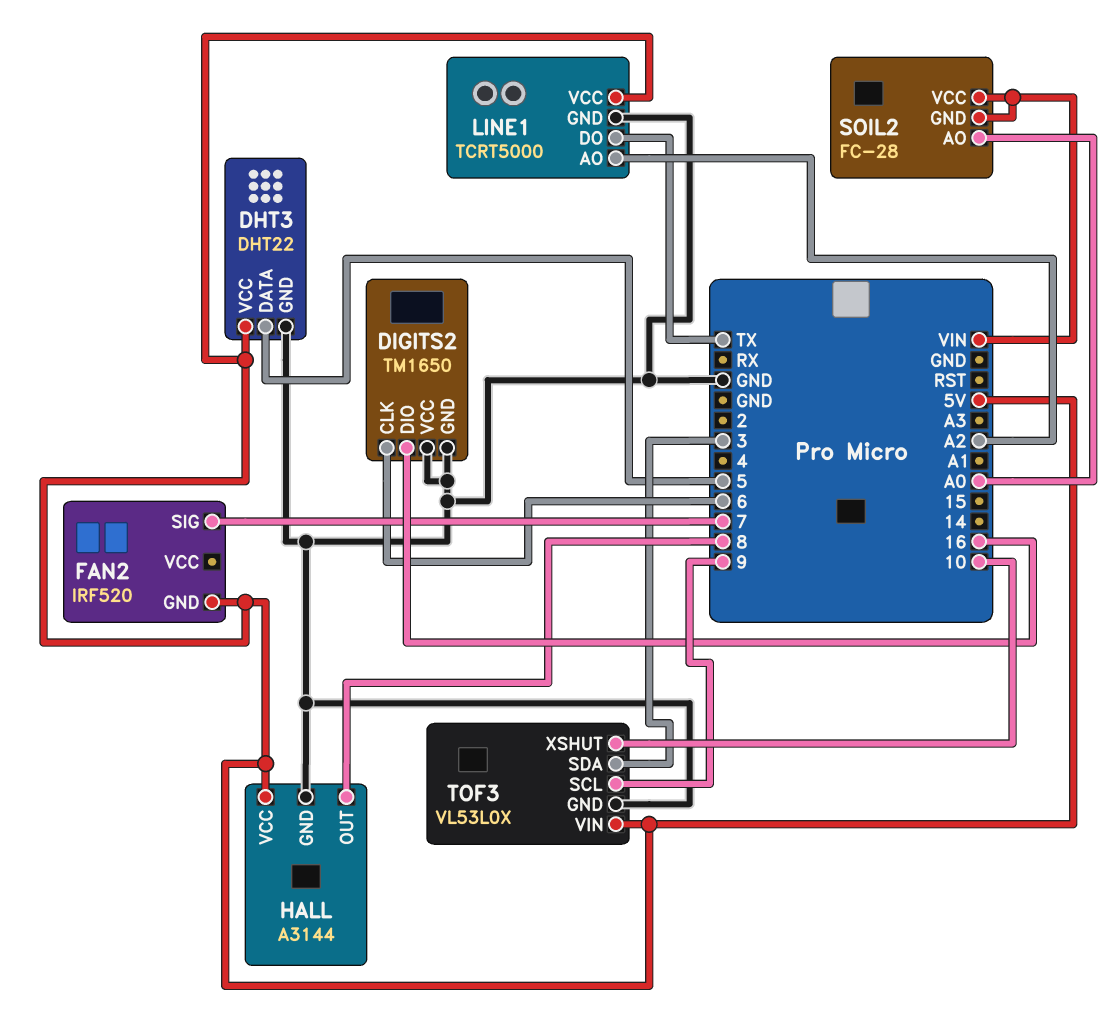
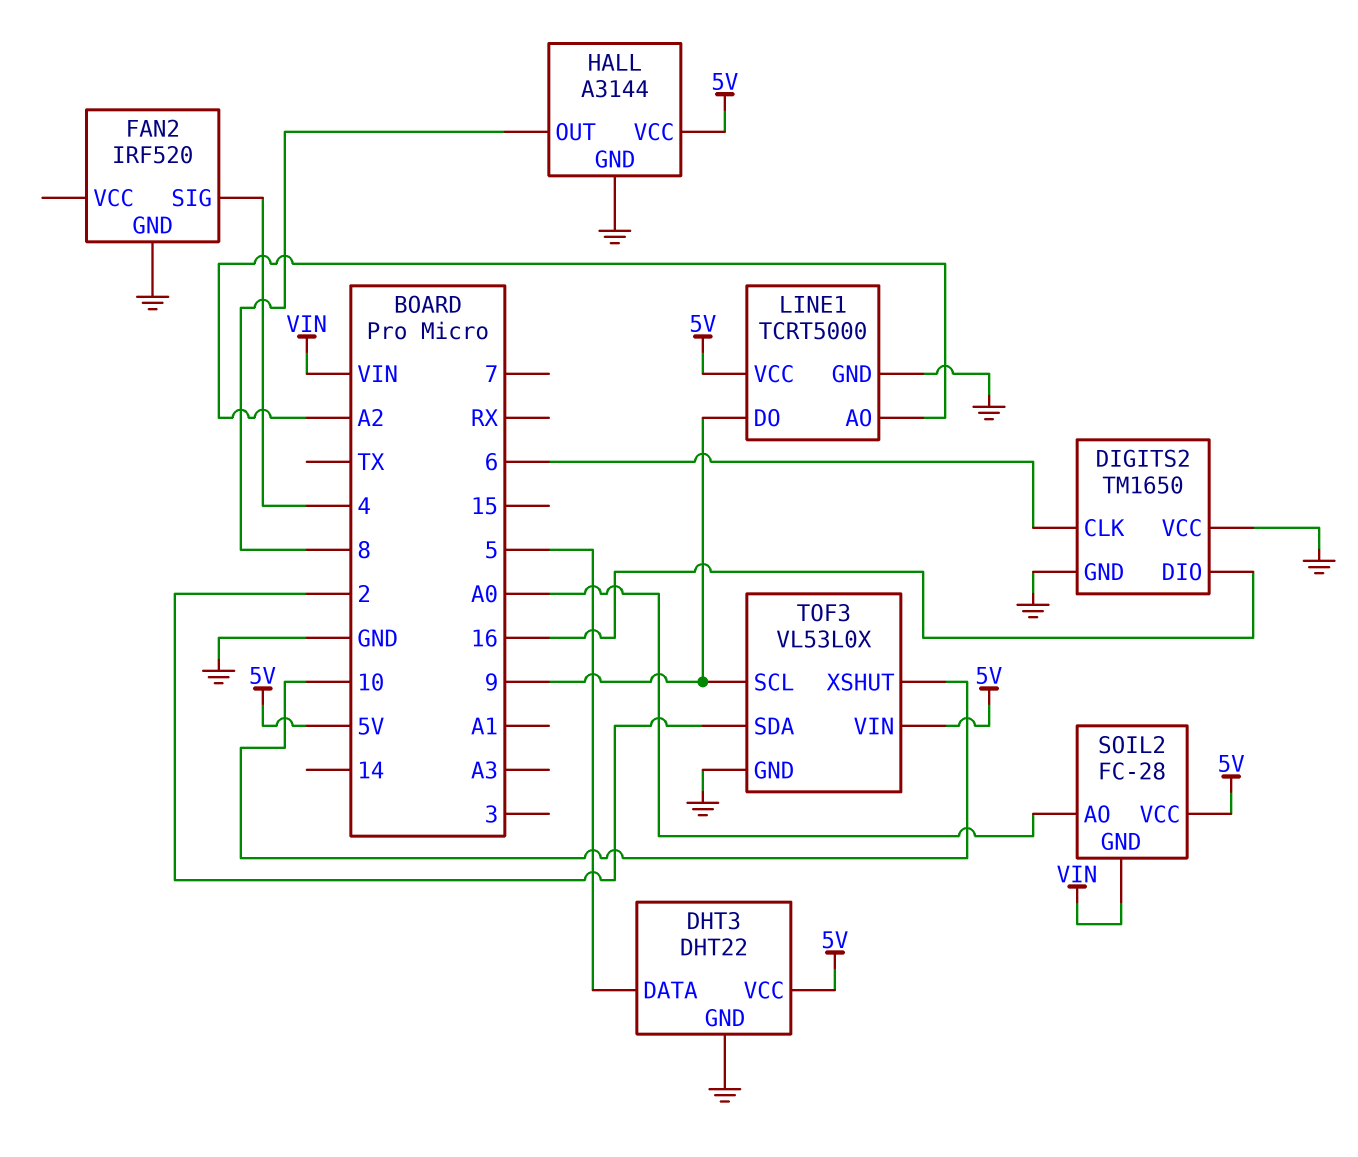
FAN2 pin GND: 5V -> GND
FAN2 pin SIG: 7 -> 4
LINE1 pin DO: TX -> 9
SOIL2 pin VCC: VIN -> 5V
TOF3 pin SDA: 3 -> 2

